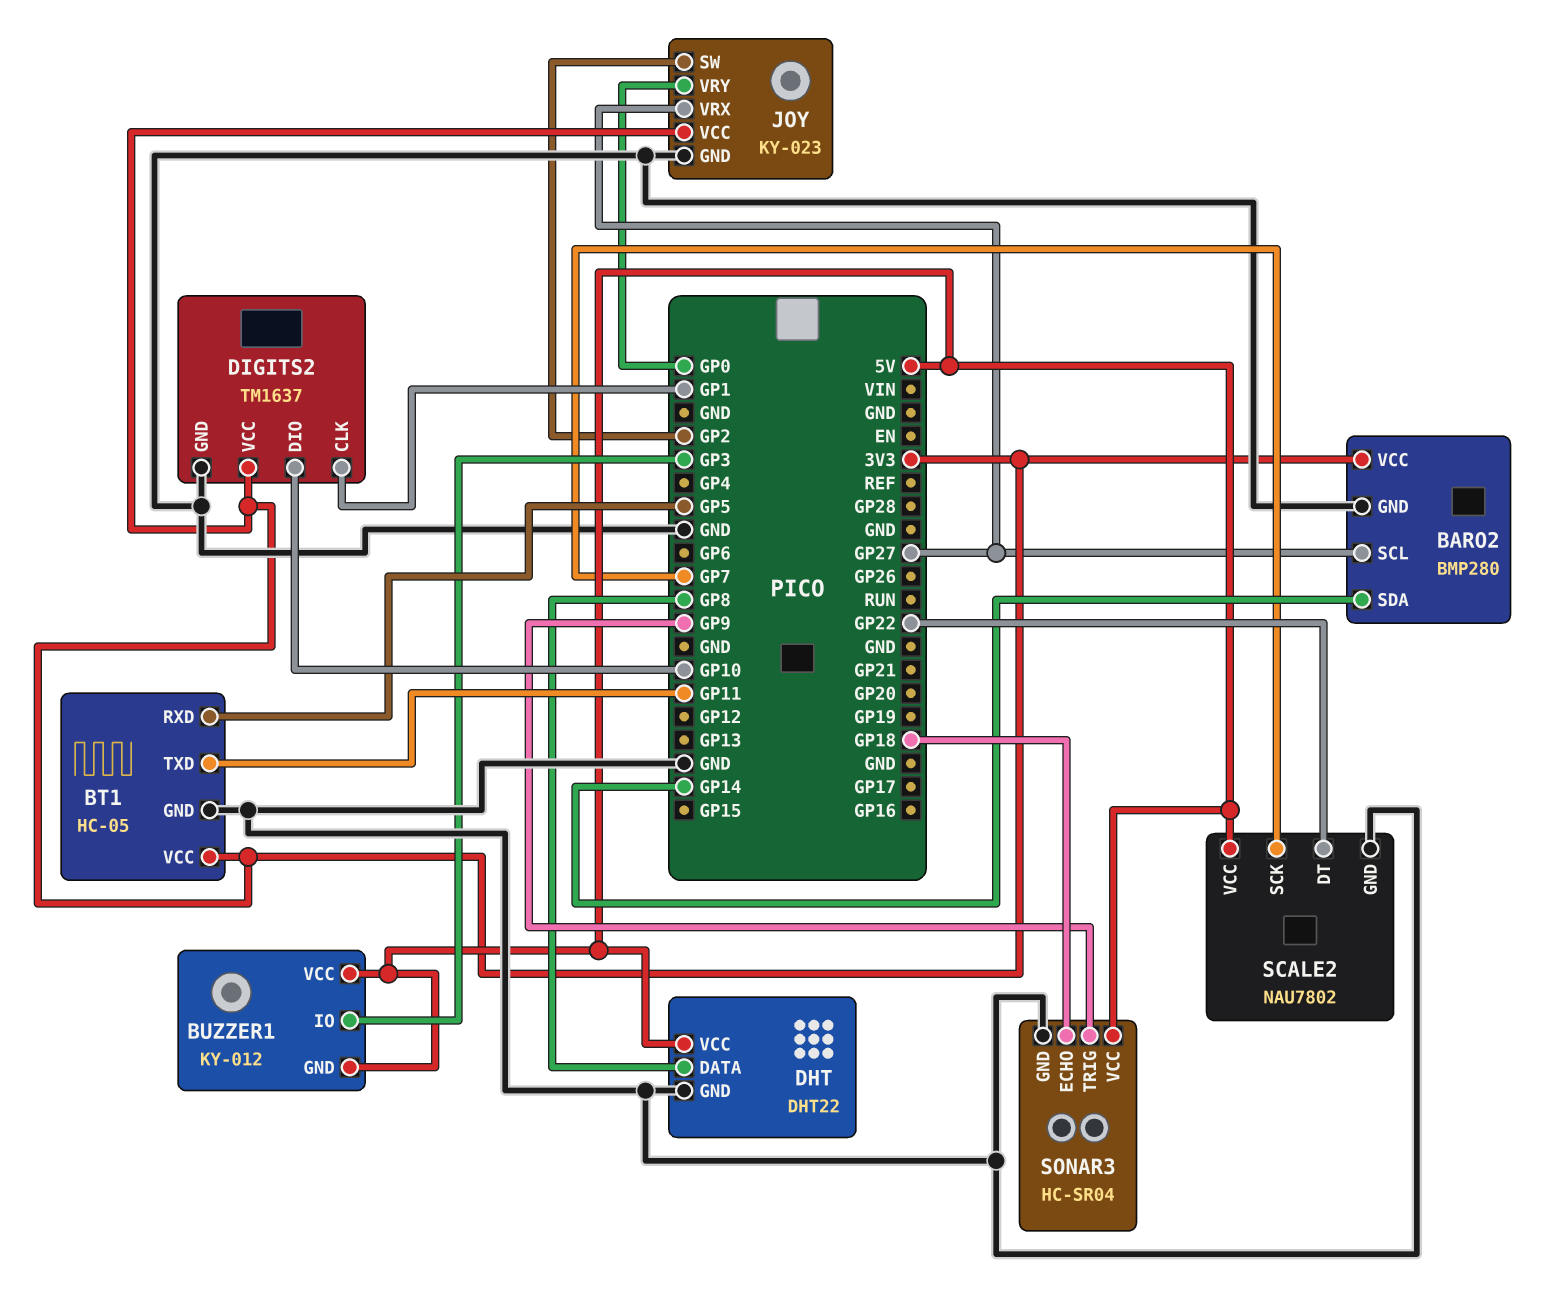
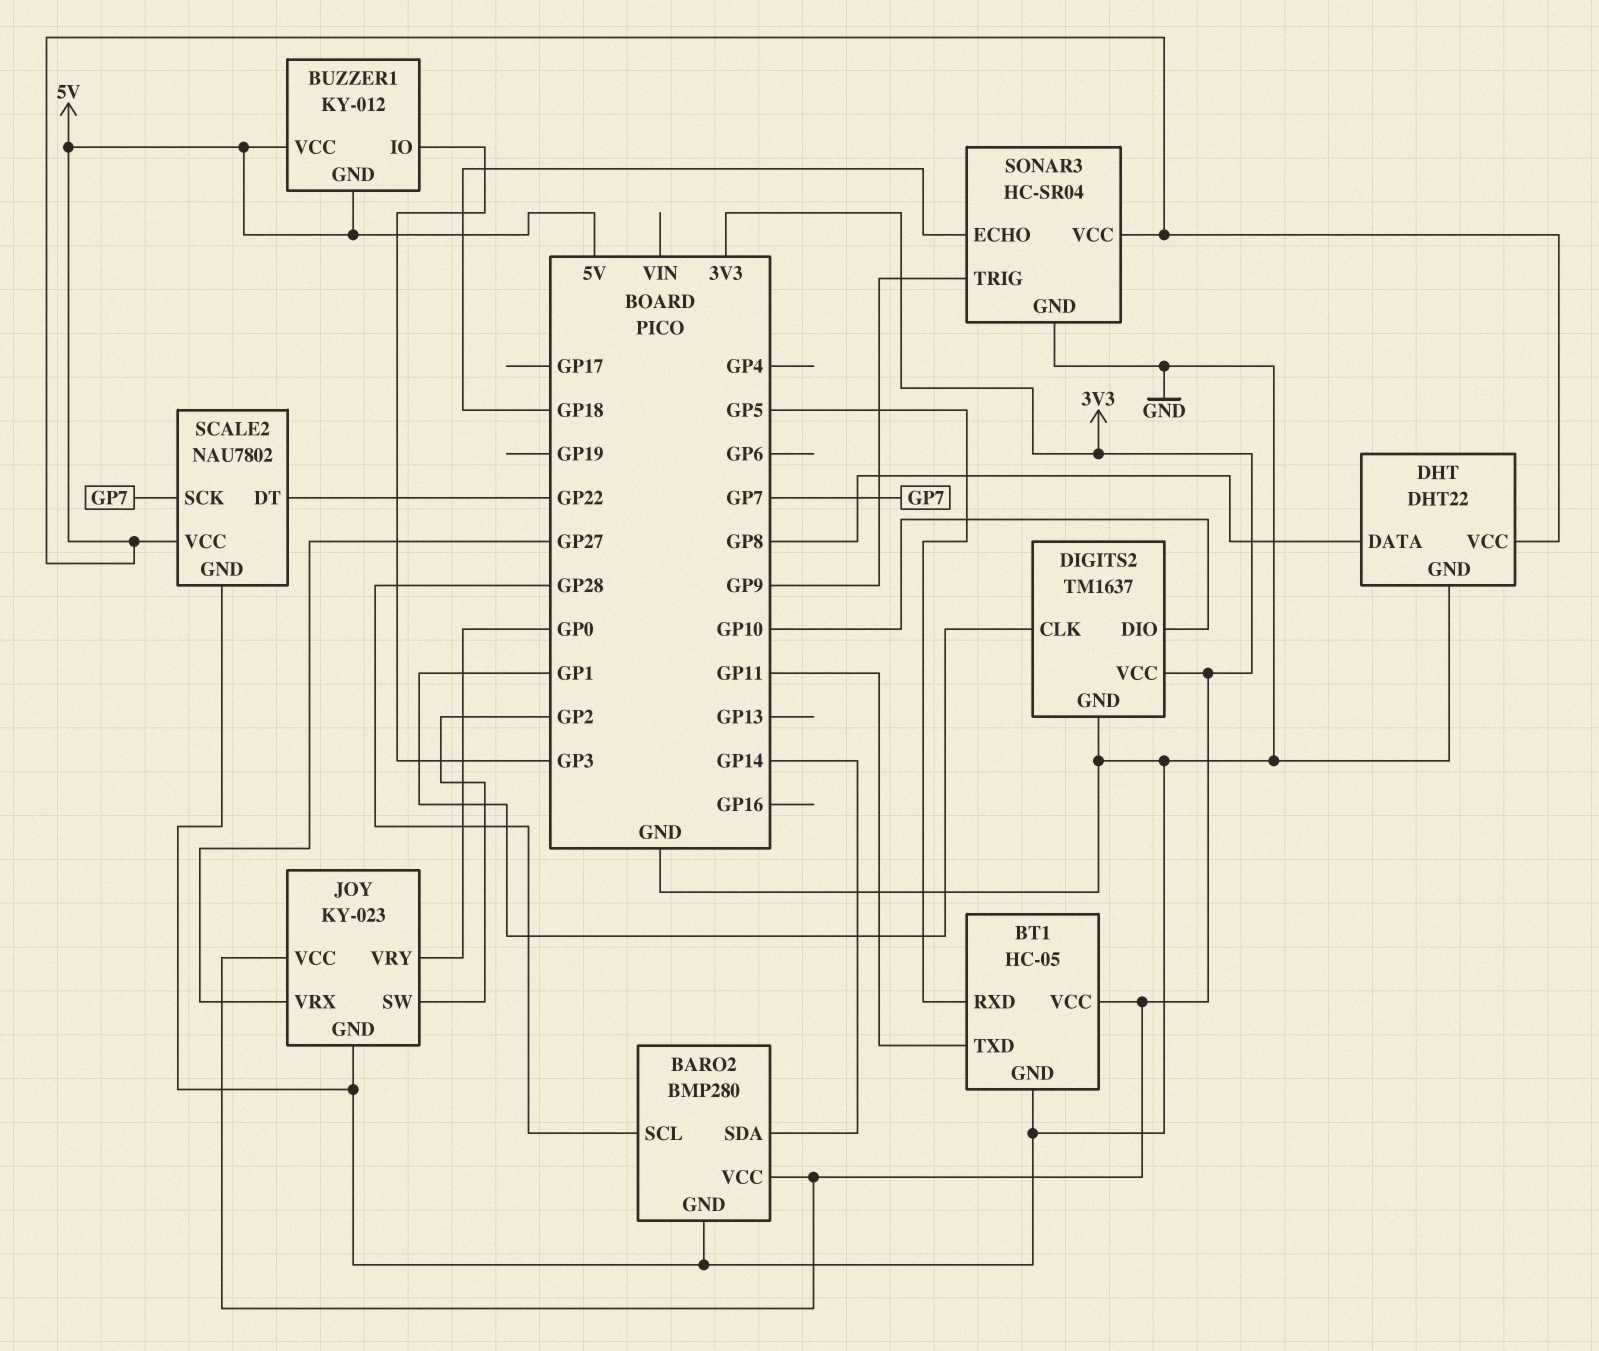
BARO2 pin SCL: GP27 -> GP28

